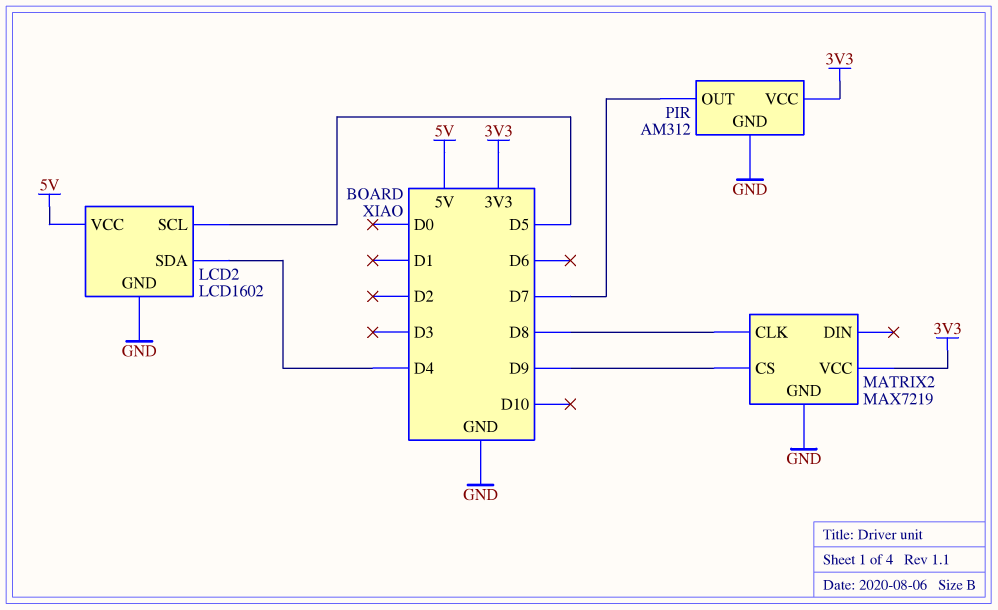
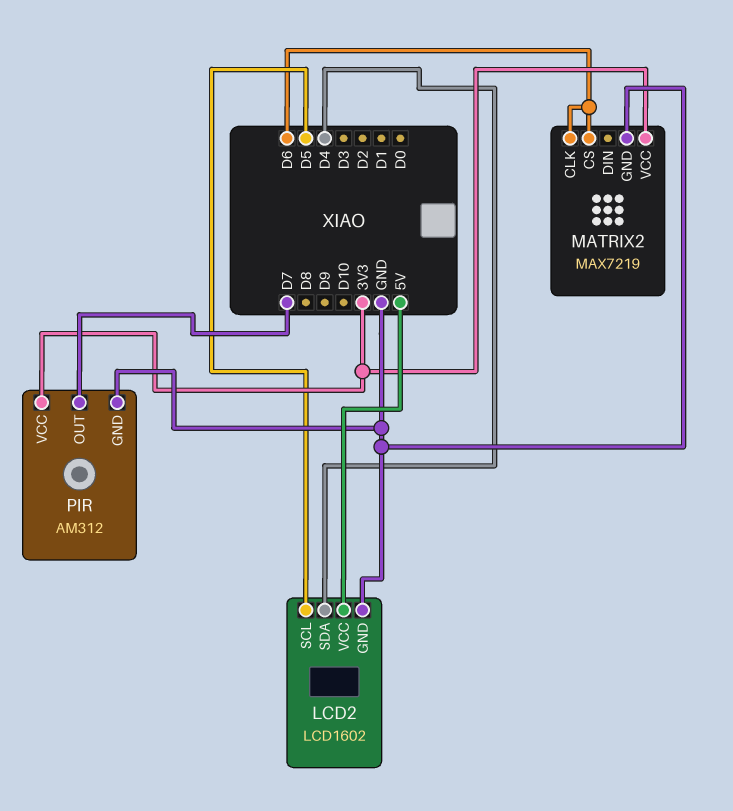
MATRIX2 pin CLK: D8 -> D6
MATRIX2 pin CS: D9 -> D6

